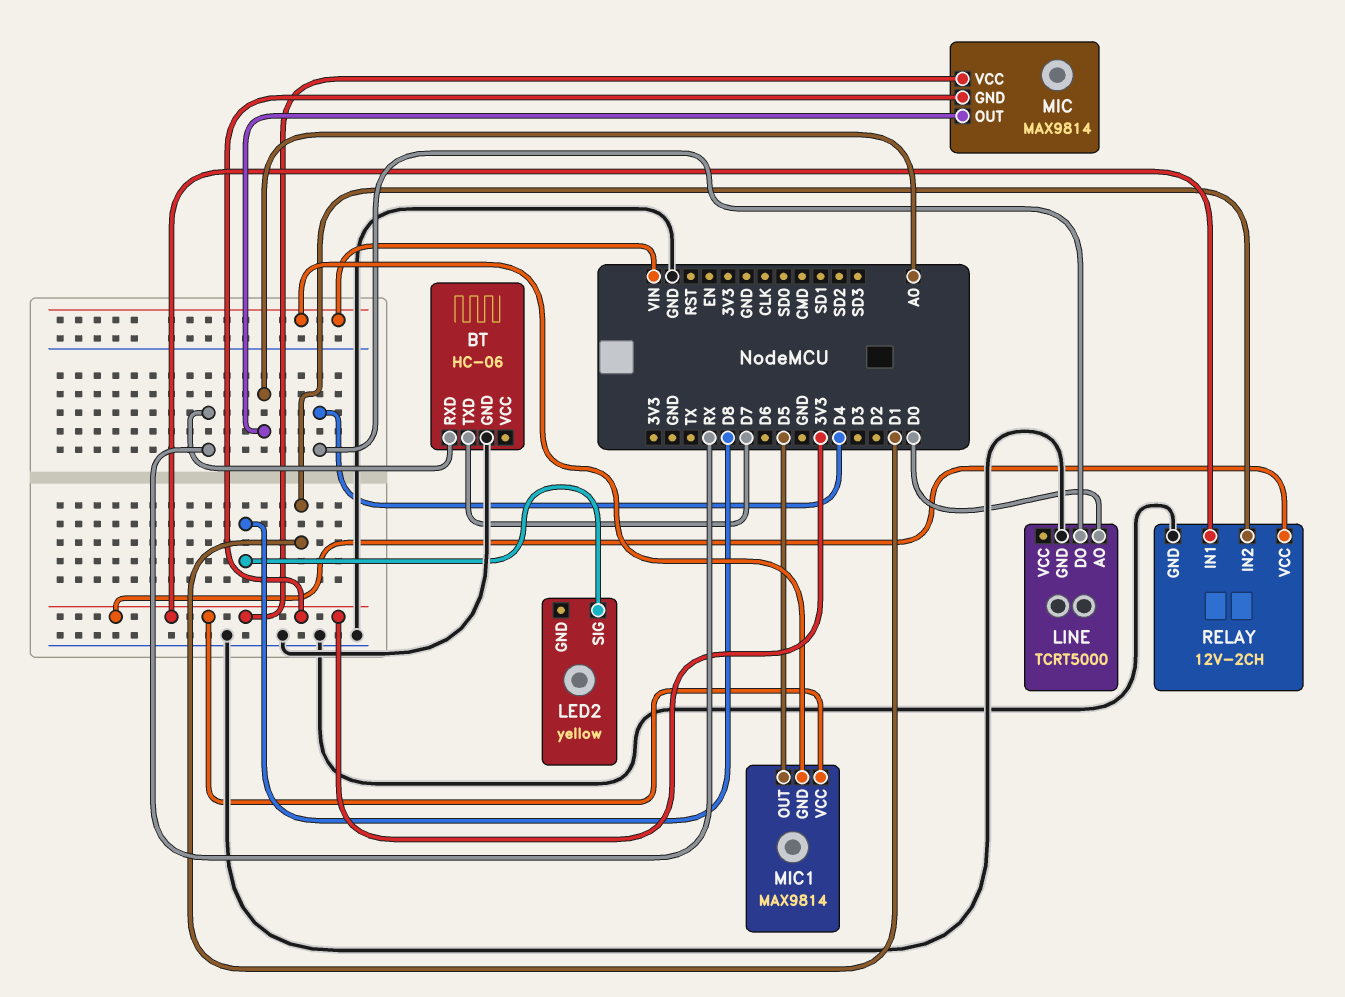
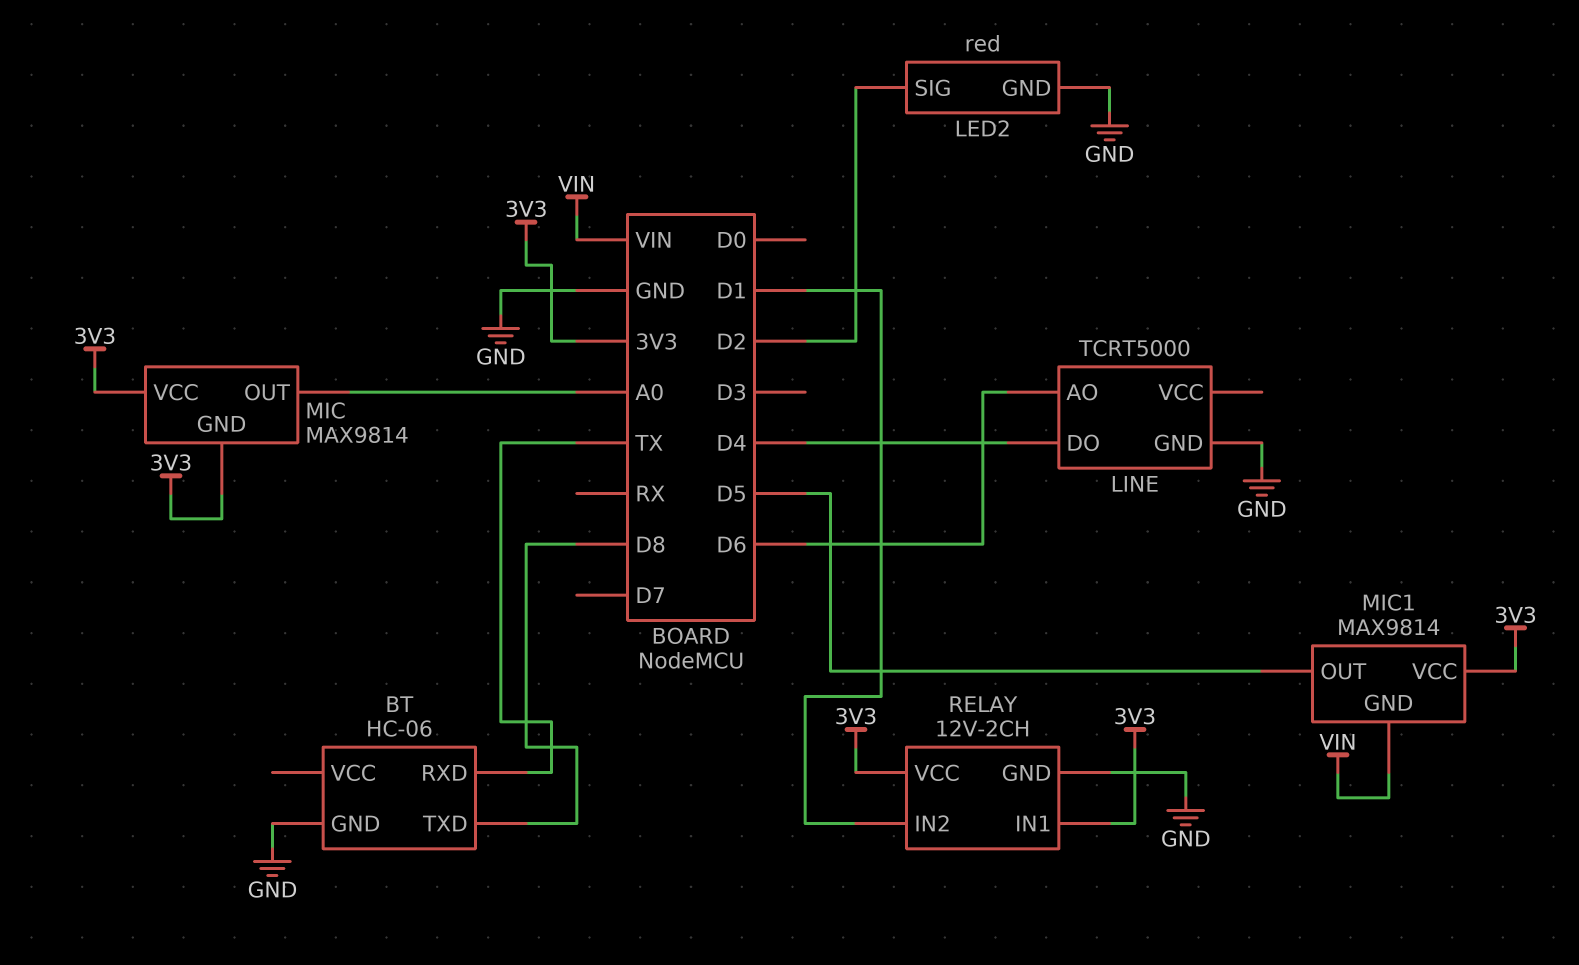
BT pin RXD: RX -> TX
BT pin TXD: D7 -> D8
LED2: yellow -> red
LED2 pin GND: none -> GND
LED2 pin SIG: D8 -> D2
LINE pin AO: D0 -> D6

